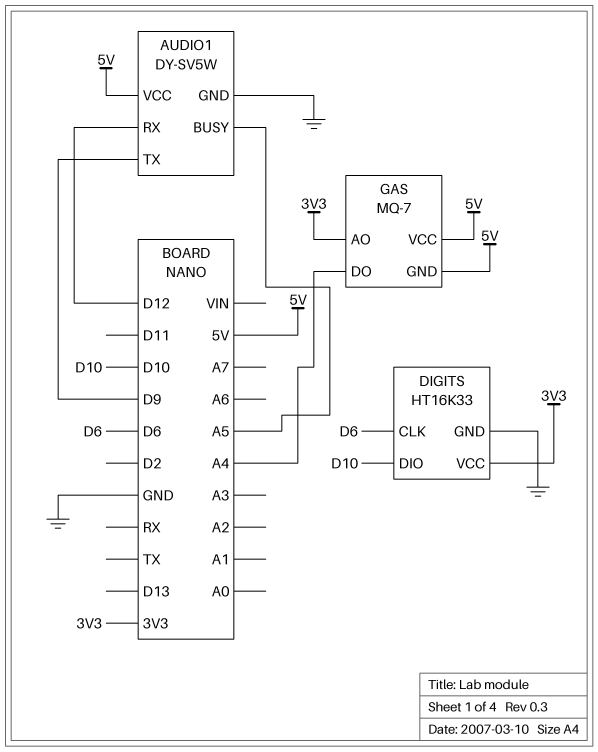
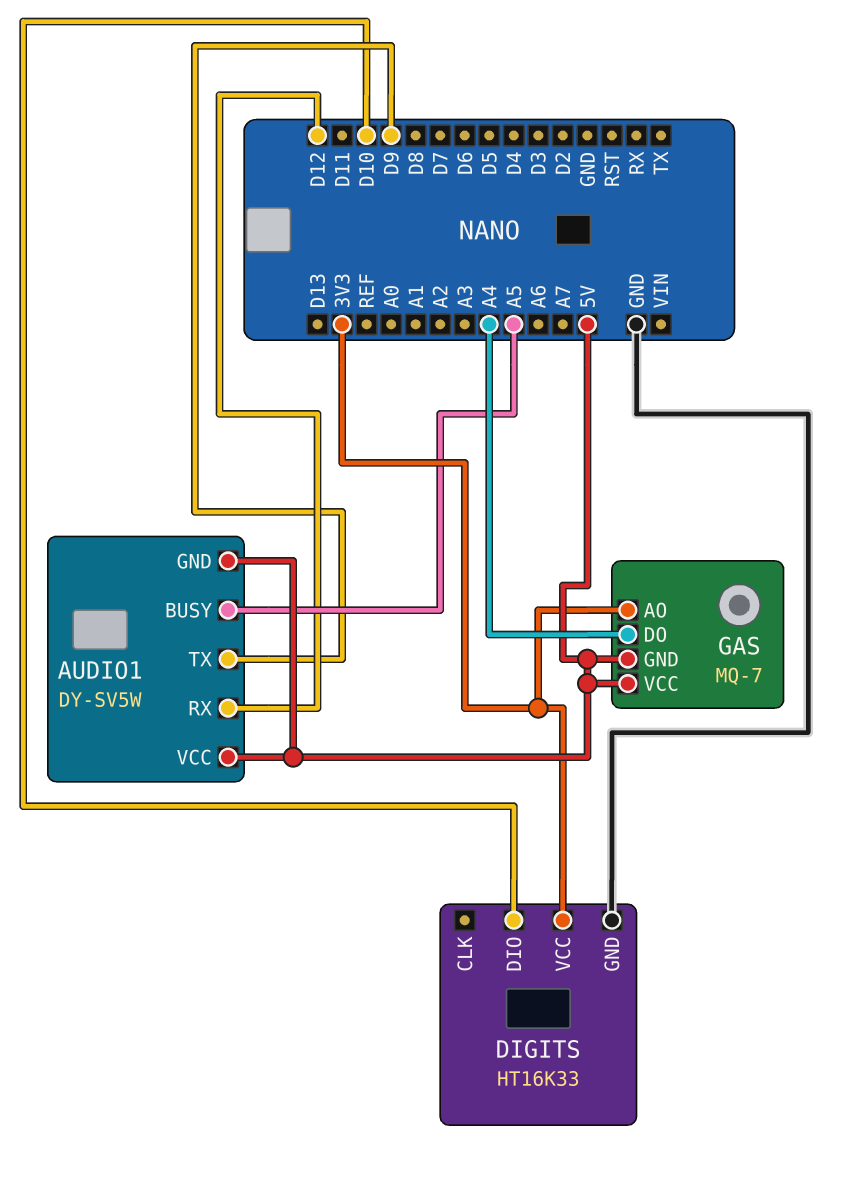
AUDIO1 pin GND: GND -> 5V
DIGITS pin CLK: D6 -> none

